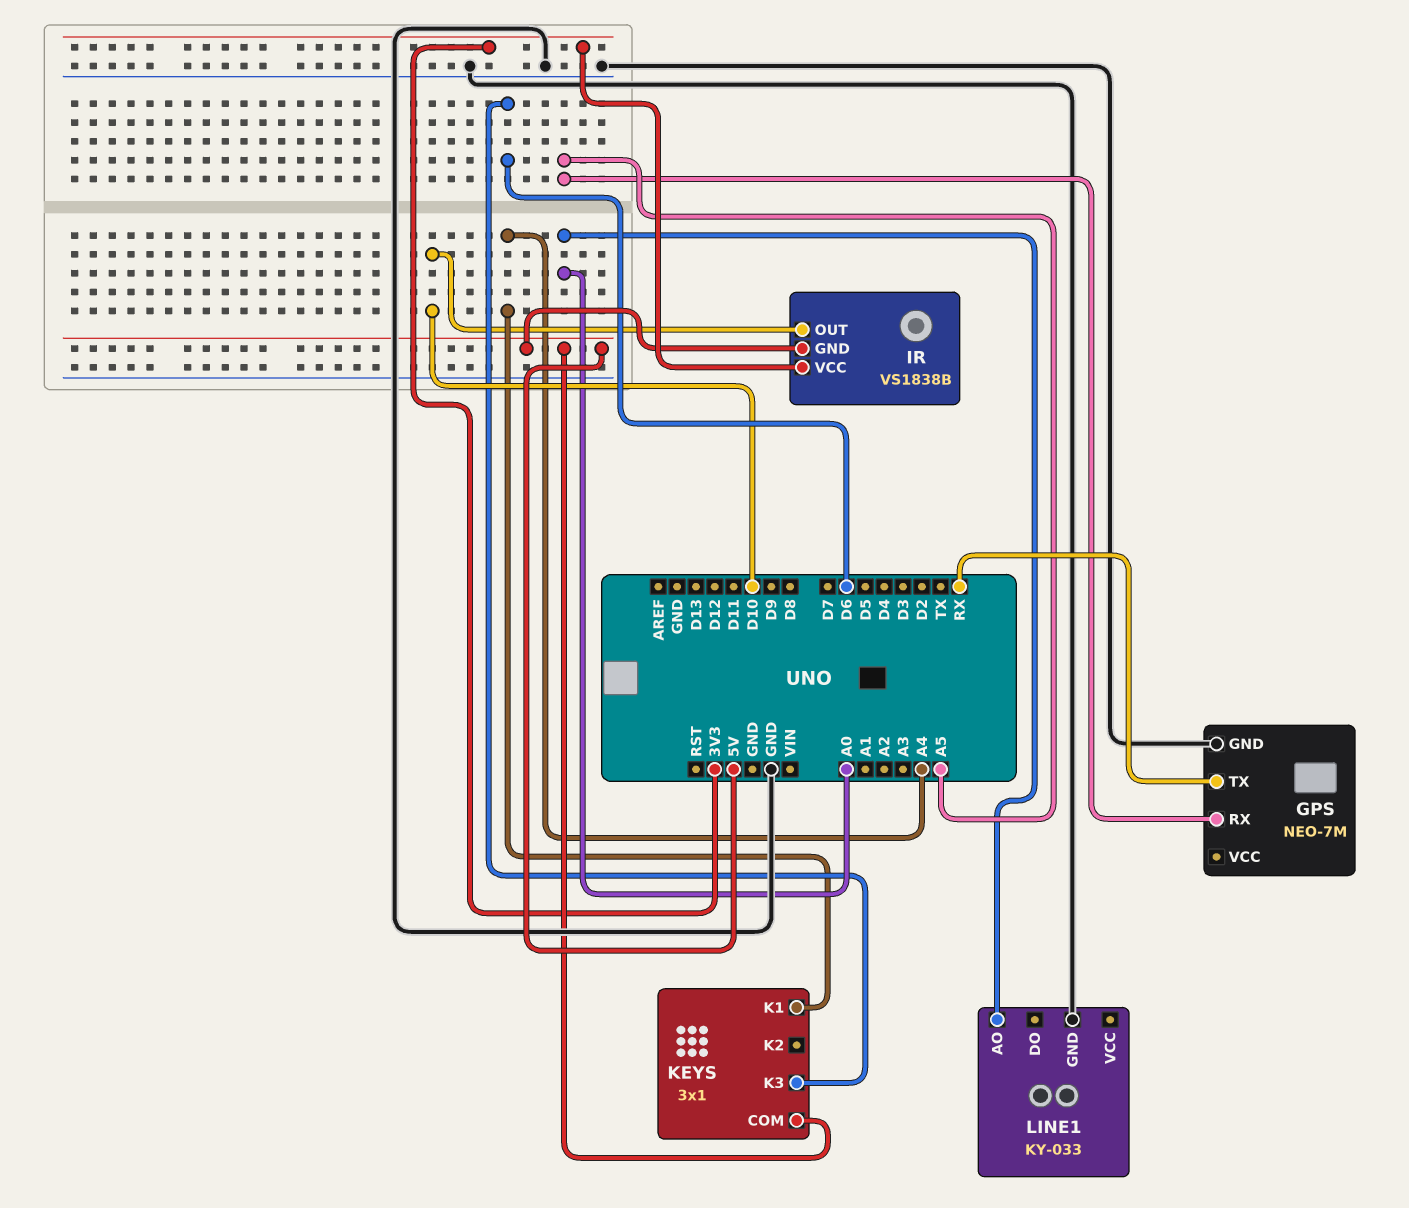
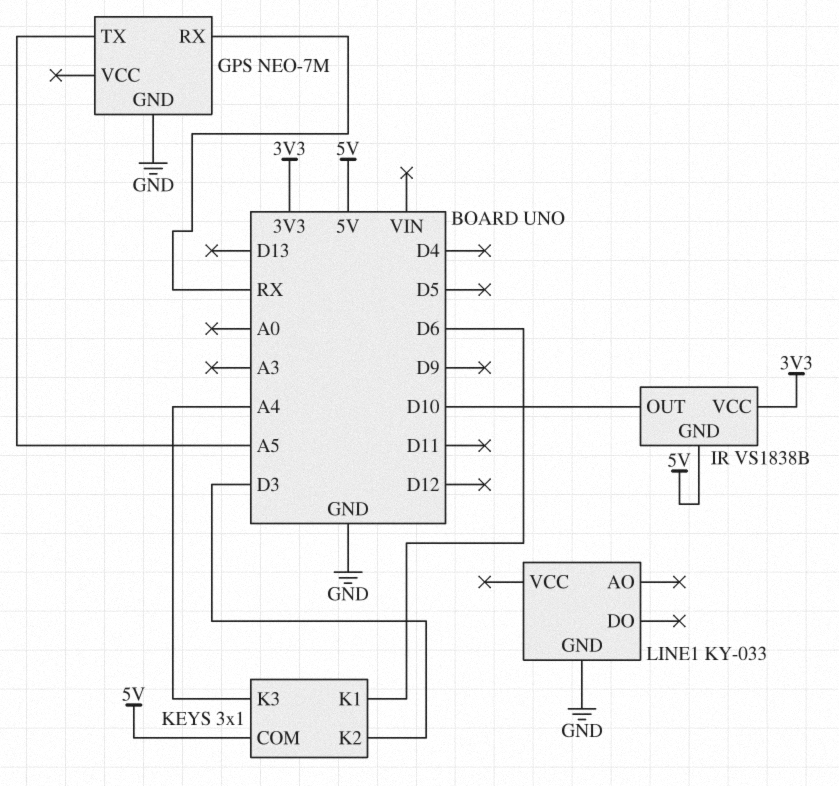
GPS pin RX: A5 -> RX
GPS pin TX: RX -> A5
KEYS pin K1: A4 -> D6
KEYS pin K2: none -> D3
KEYS pin K3: D6 -> A4
LINE1 pin AO: A0 -> none

